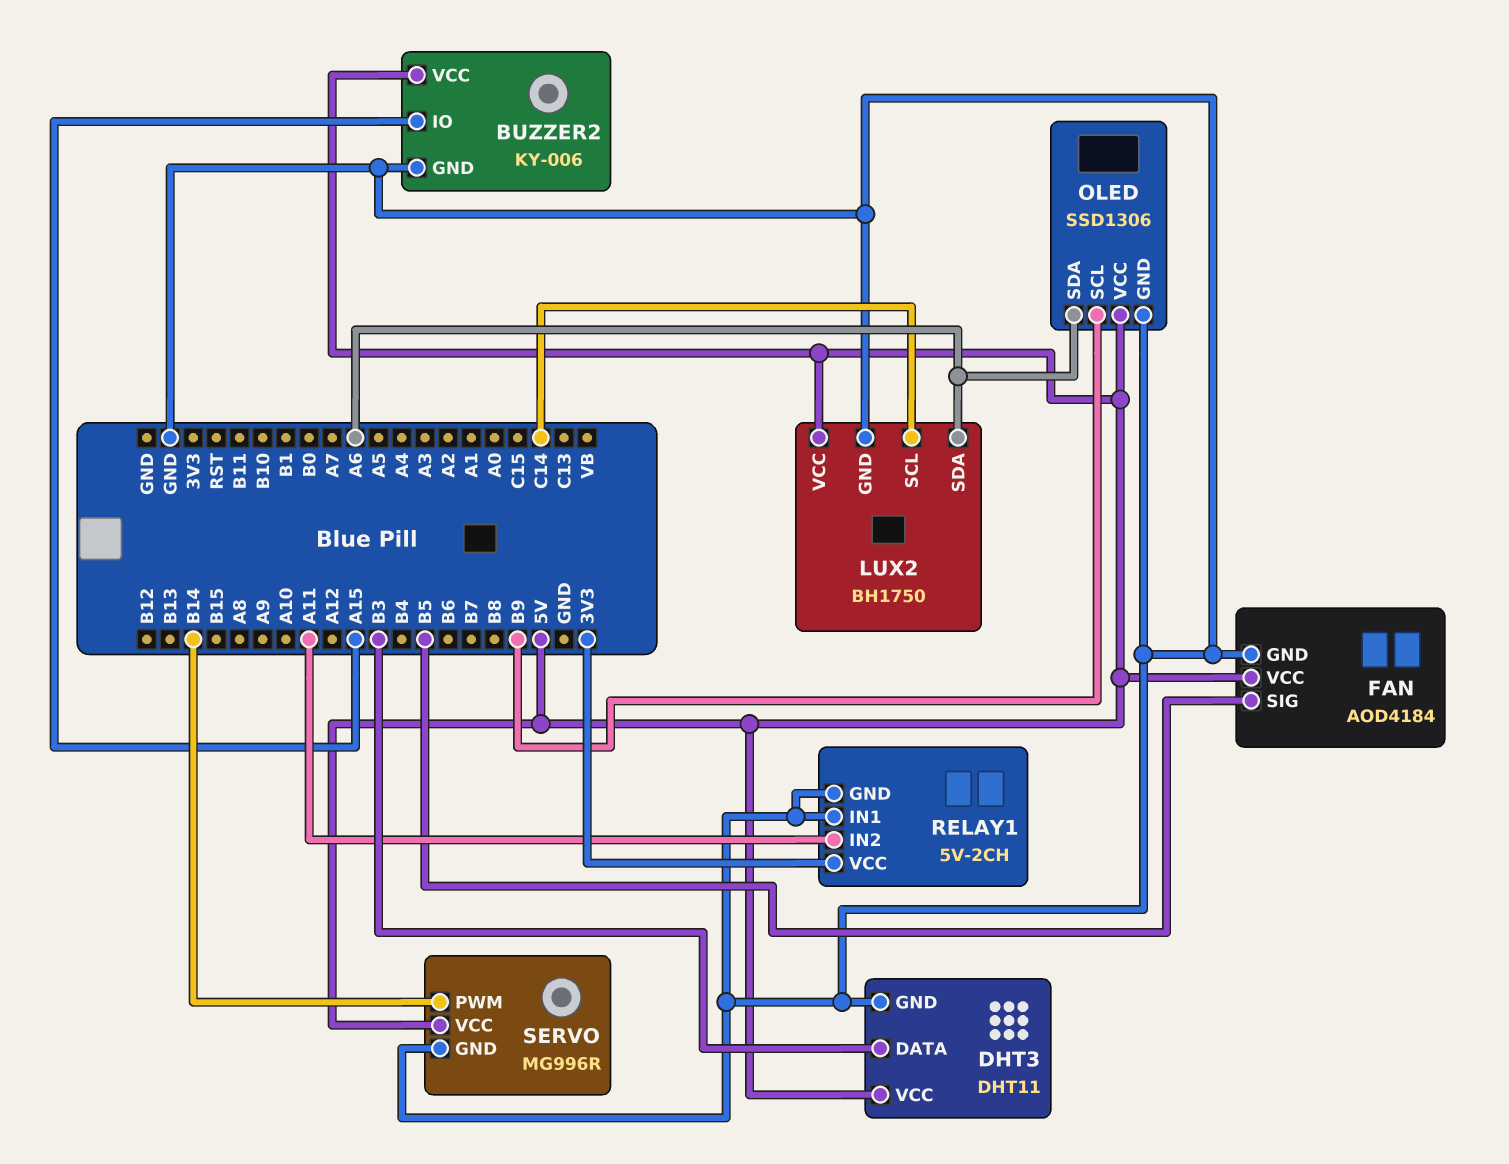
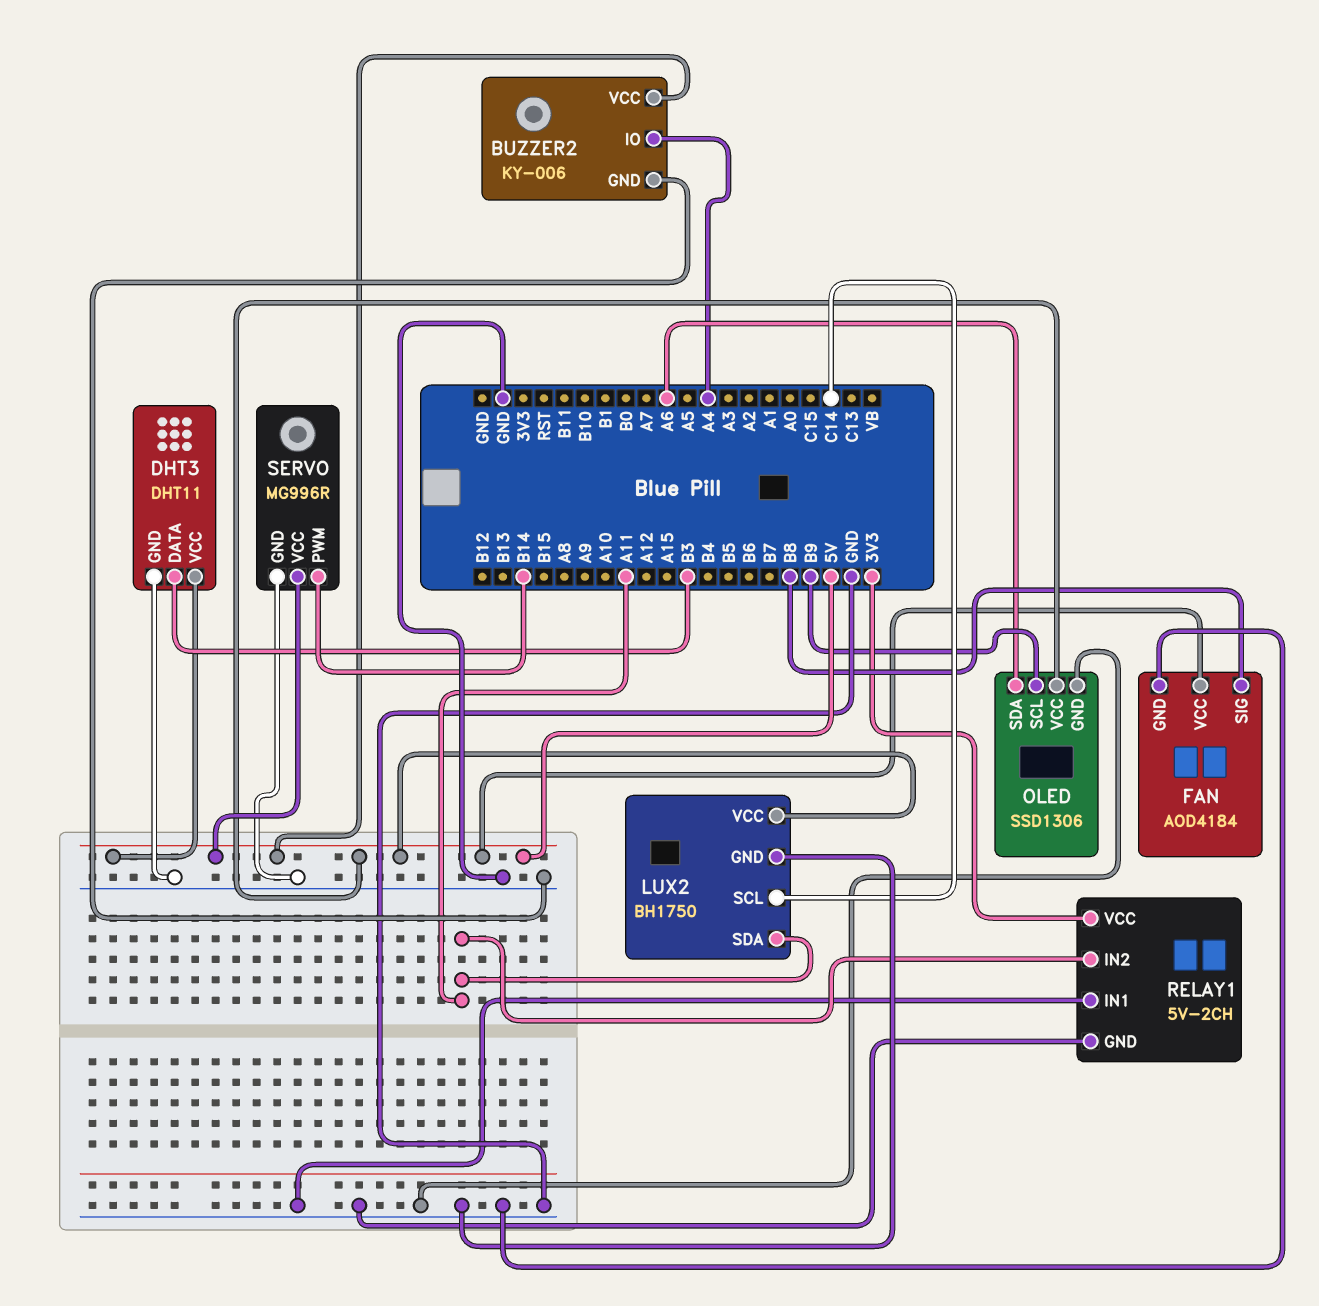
BUZZER2 pin IO: A15 -> A4
FAN pin SIG: B5 -> B8
LUX2 pin SDA: A6 -> A11

